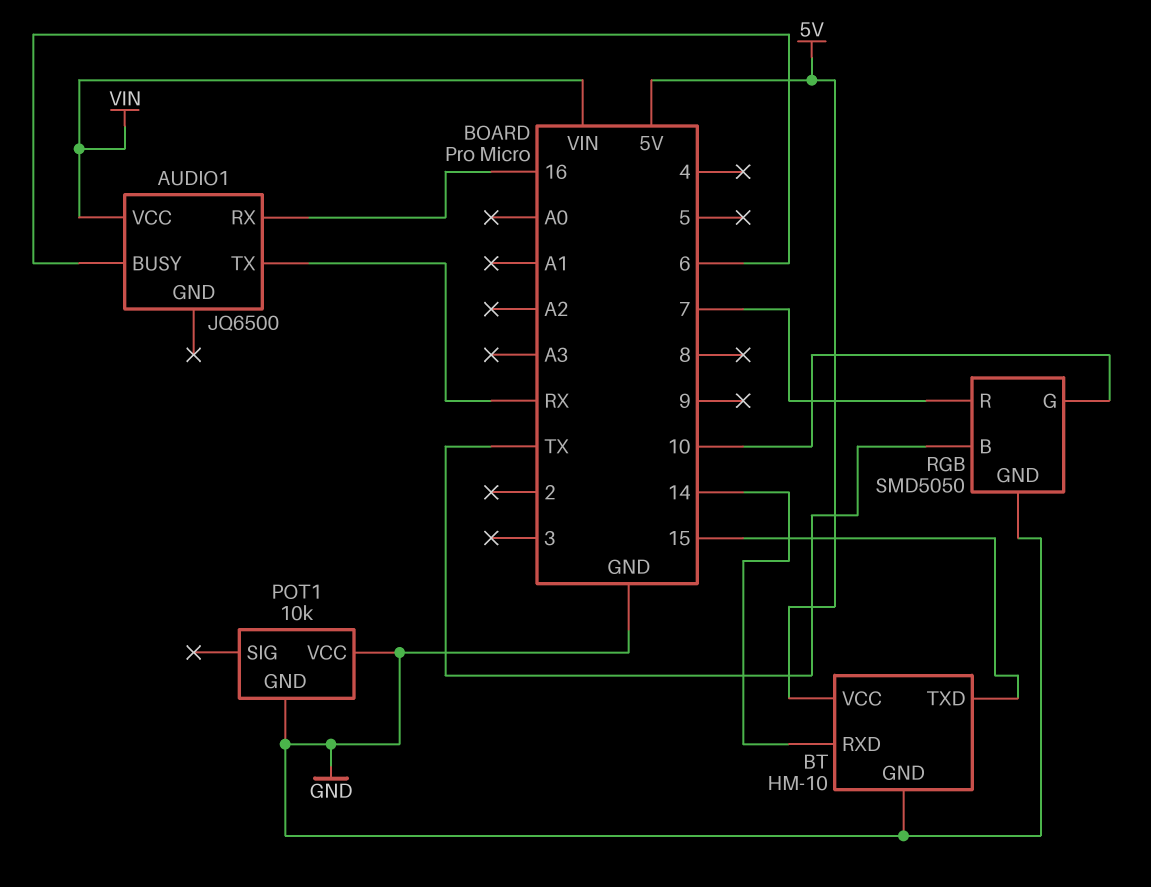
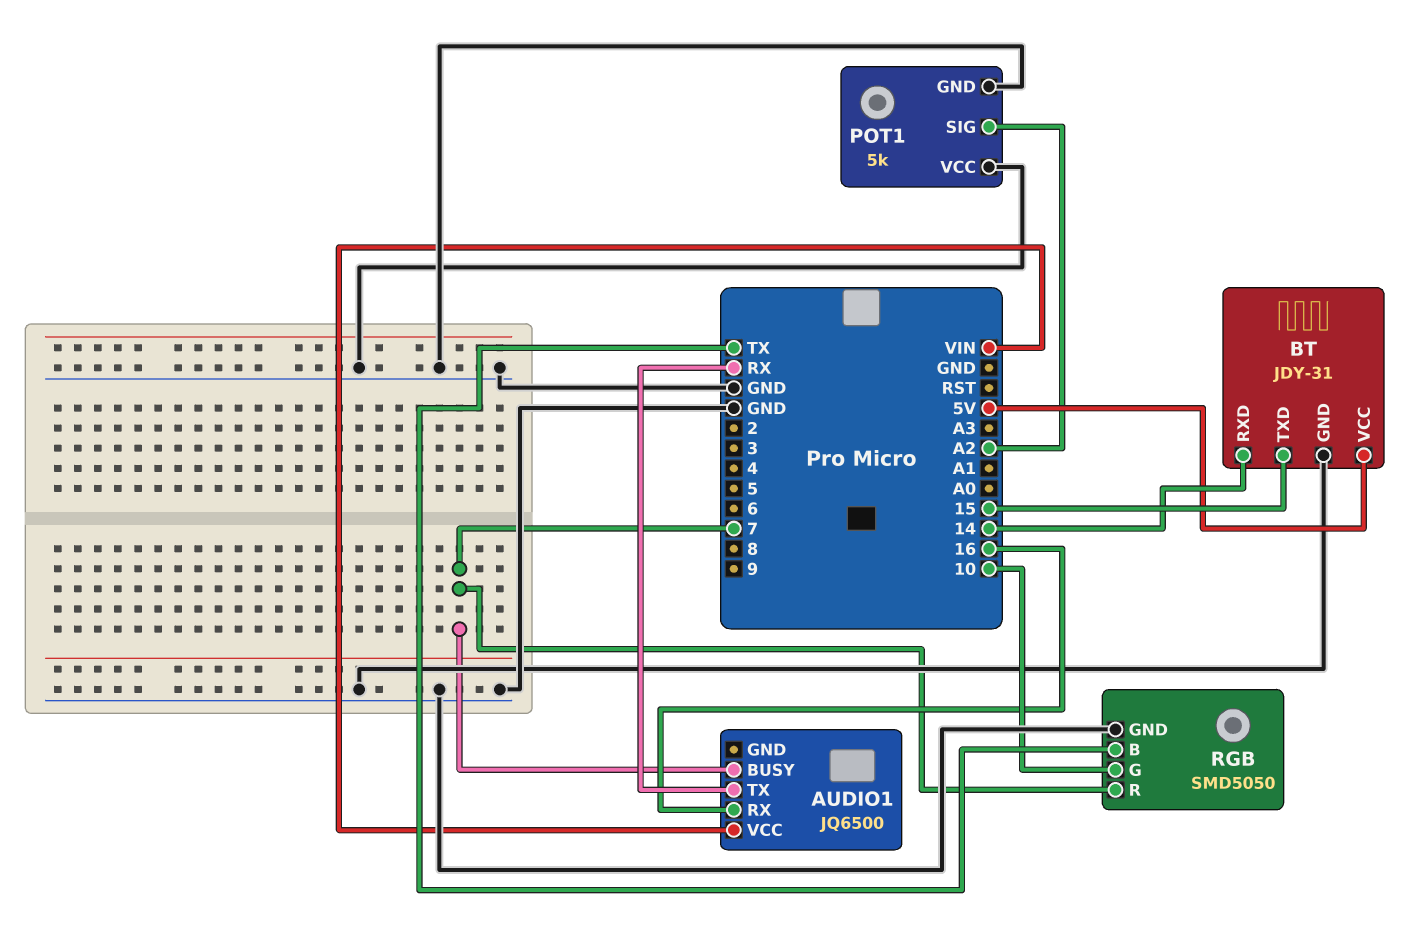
AUDIO1 pin BUSY: 6 -> 7
BT: HM-10 -> JDY-31
POT1: 10k -> 5k
POT1 pin SIG: none -> A2

